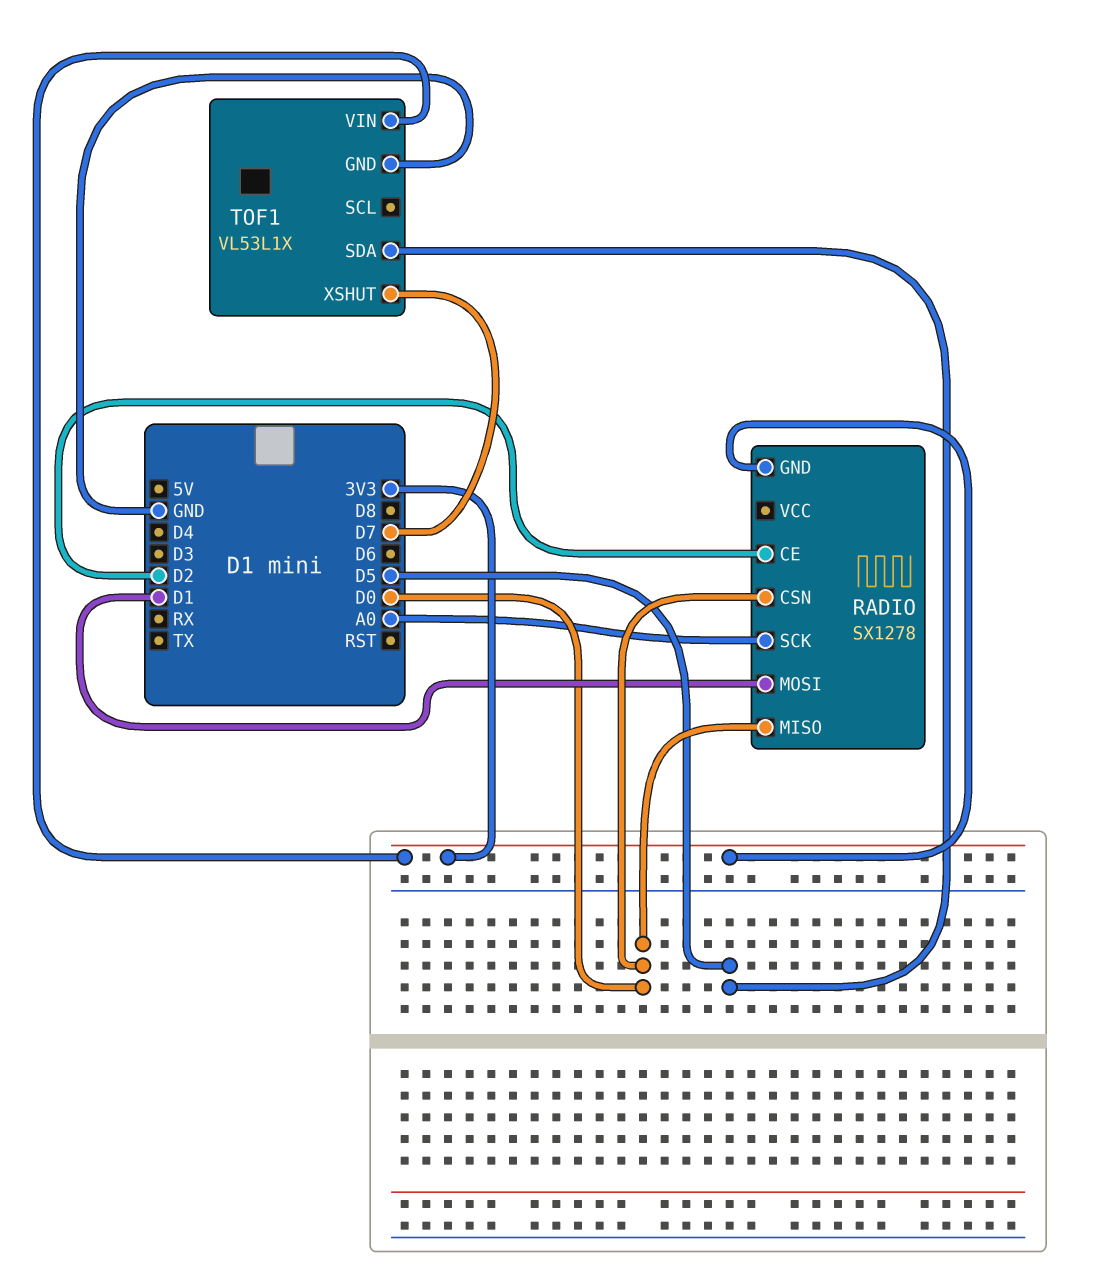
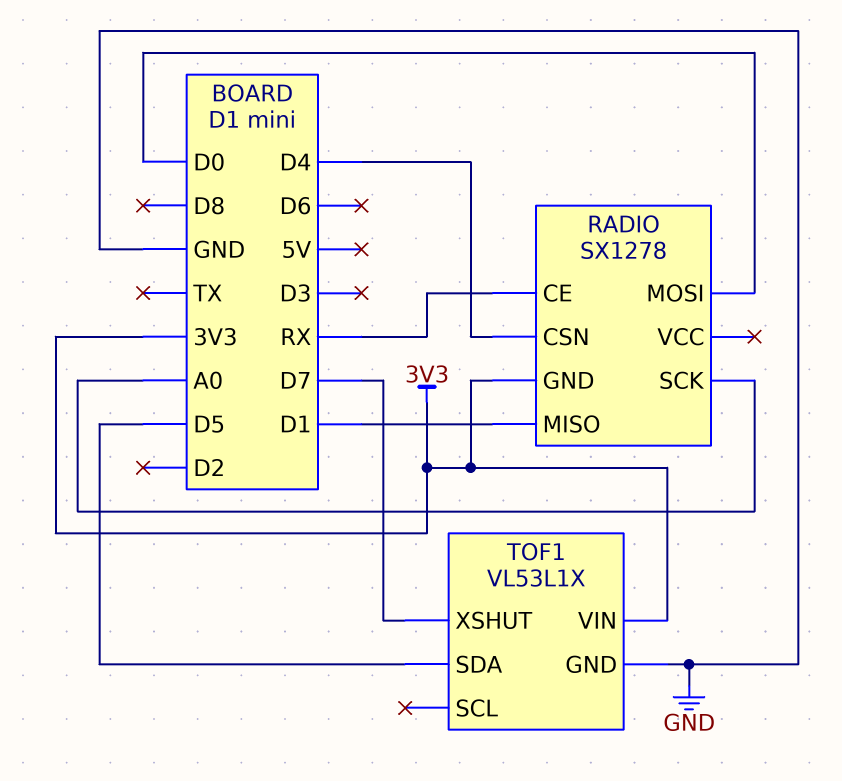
RADIO pin CE: D2 -> RX
RADIO pin CSN: D0 -> D4
RADIO pin MISO: D0 -> D1
RADIO pin MOSI: D1 -> D0

